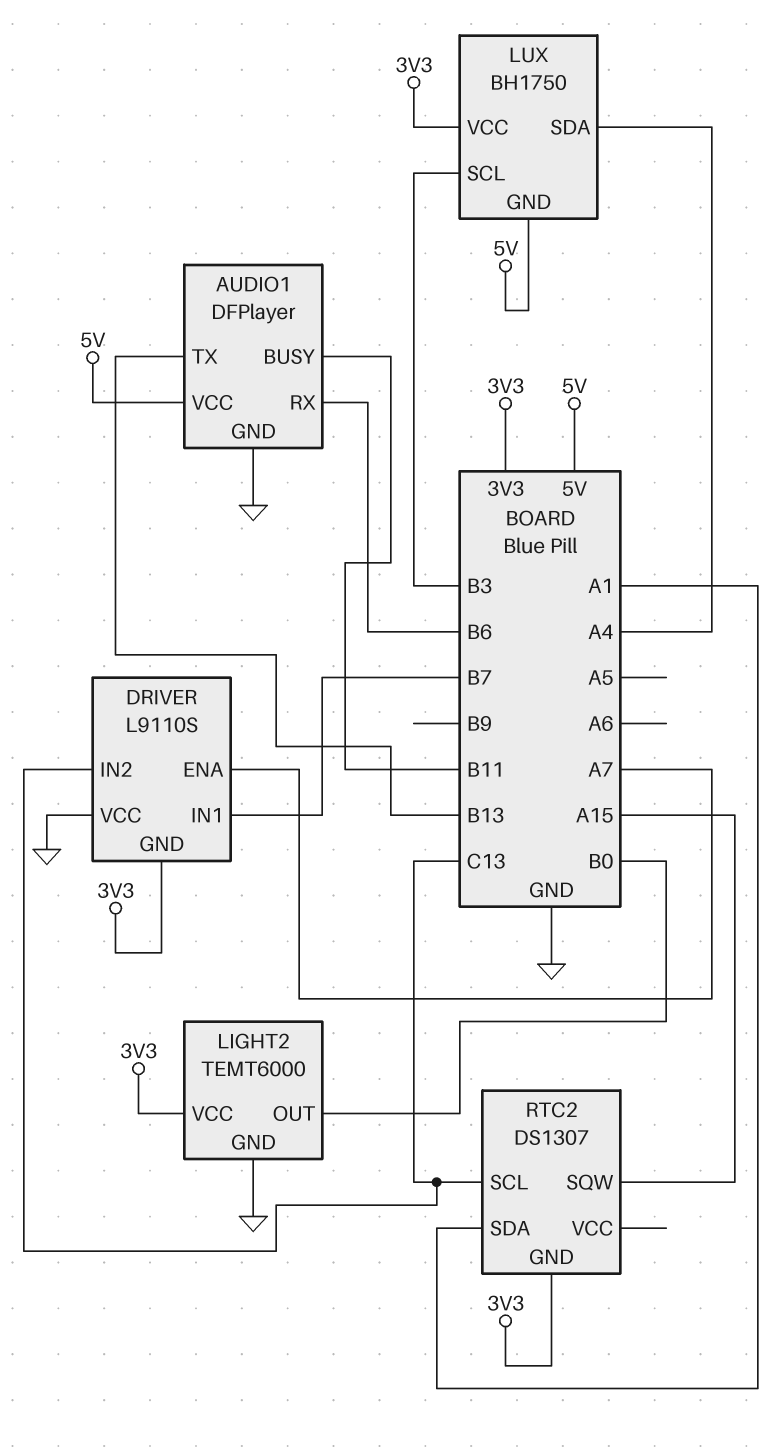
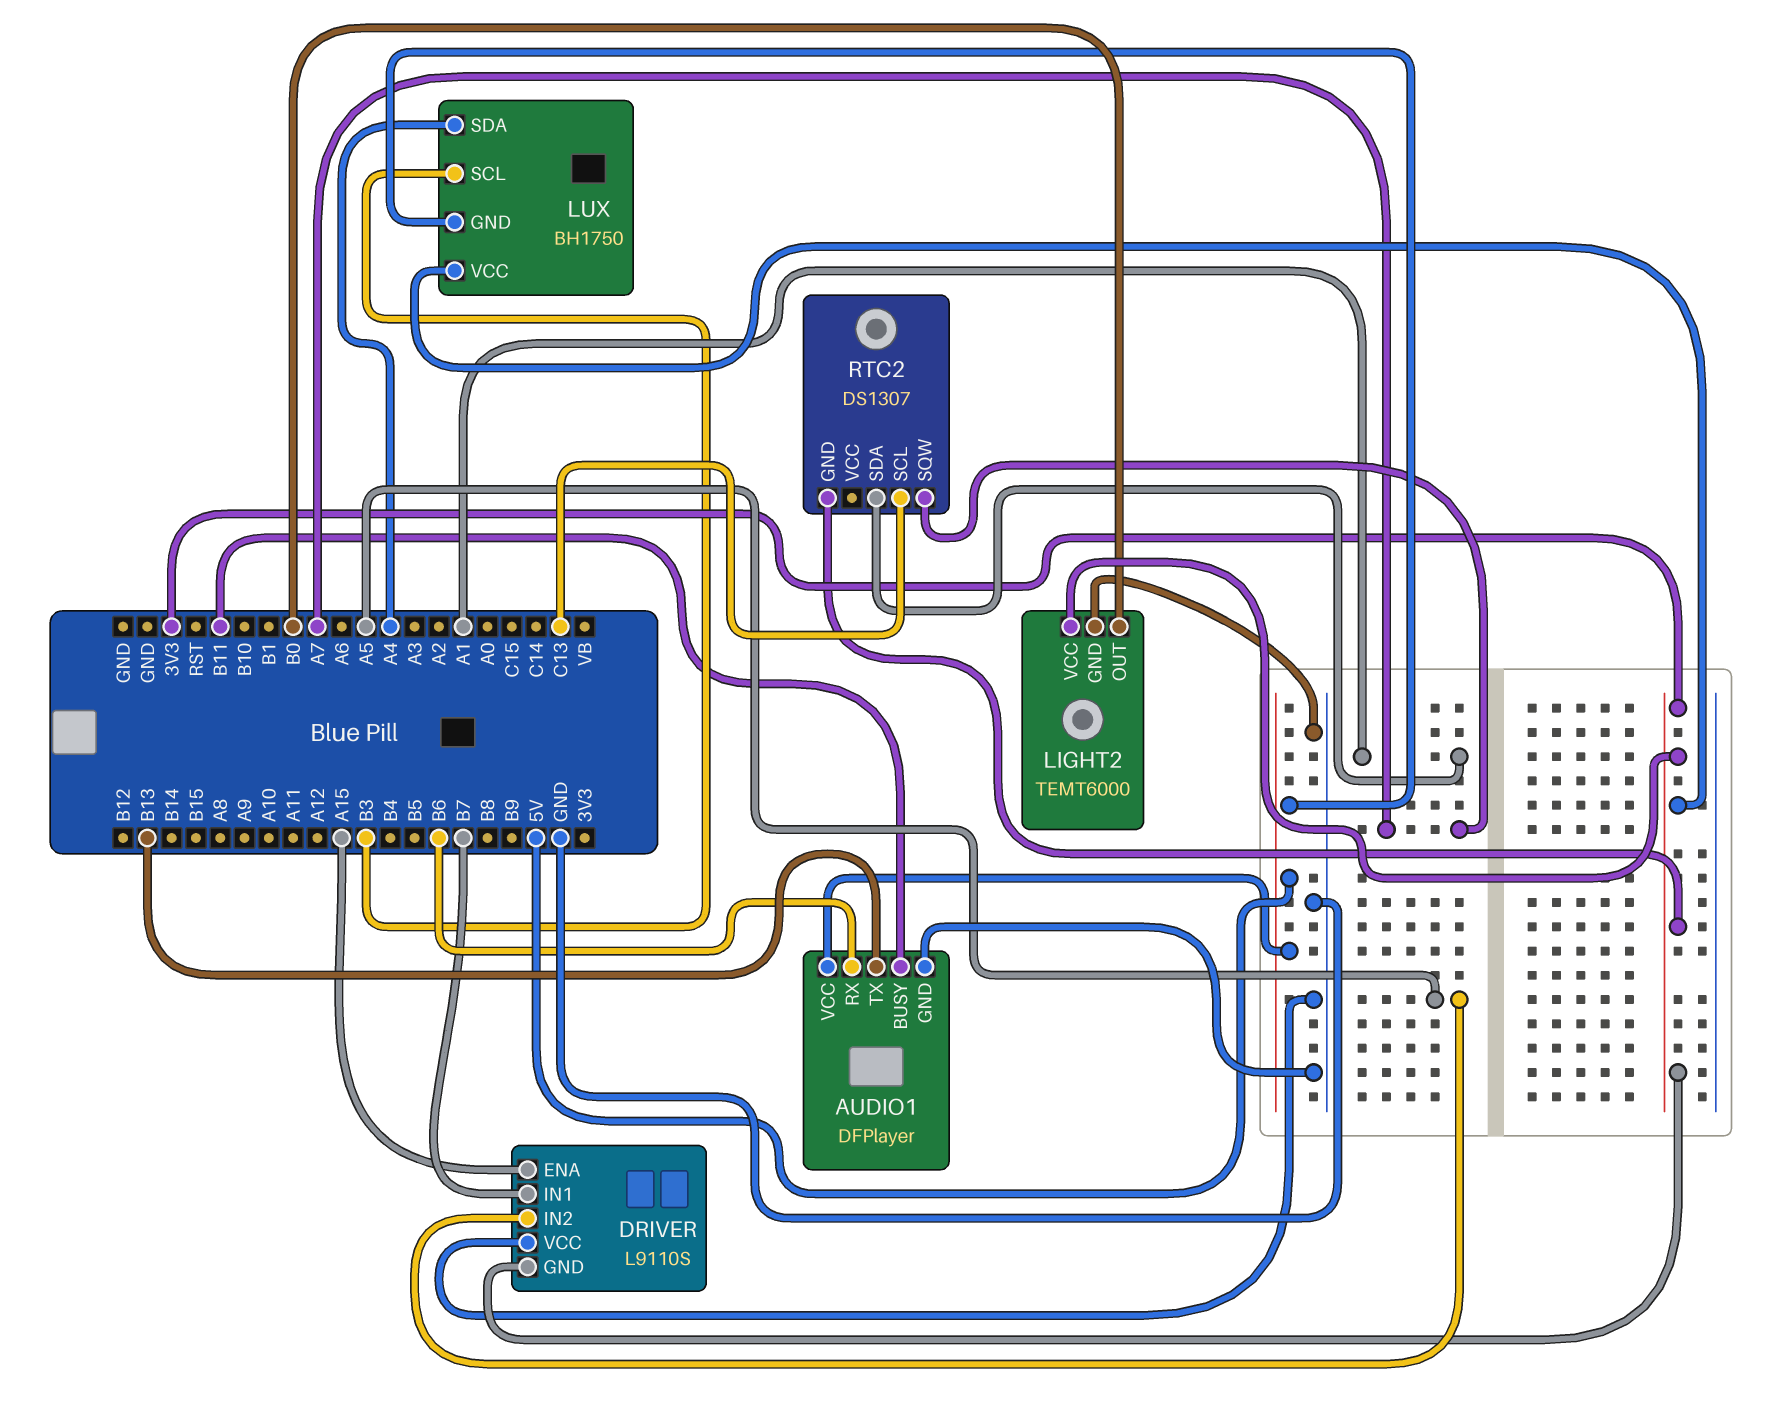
DRIVER pin ENA: A7 -> A15
DRIVER pin IN2: C13 -> A5
RTC2 pin SQW: A15 -> A7

